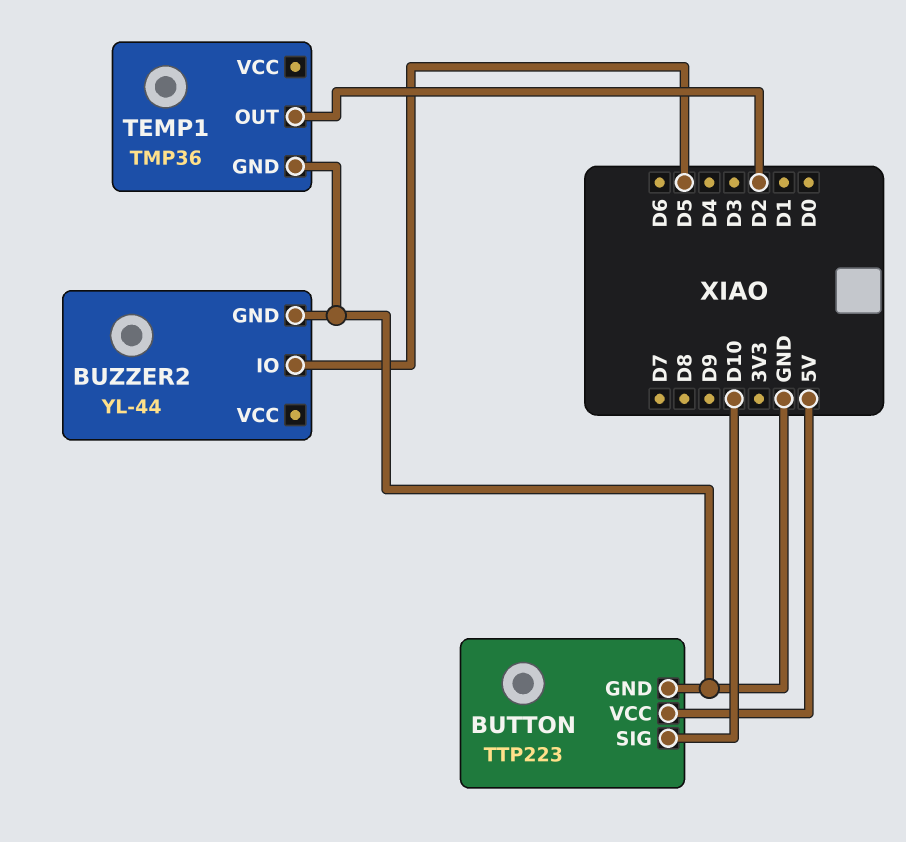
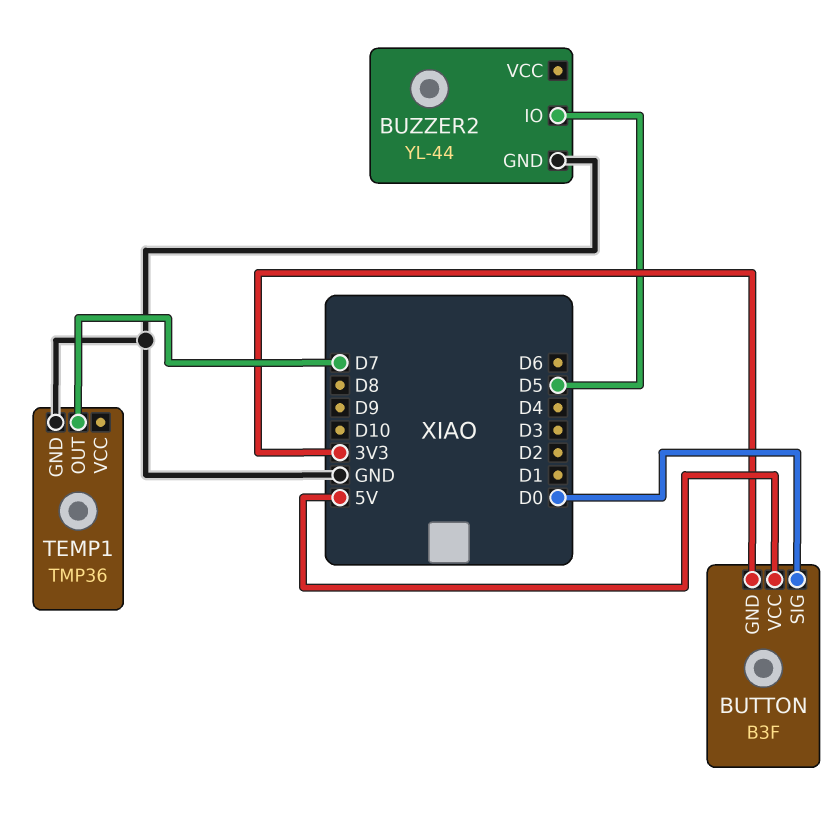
BUTTON: TTP223 -> B3F
BUTTON pin GND: GND -> 3V3
BUTTON pin SIG: D10 -> D0
TEMP1 pin OUT: D2 -> D7

